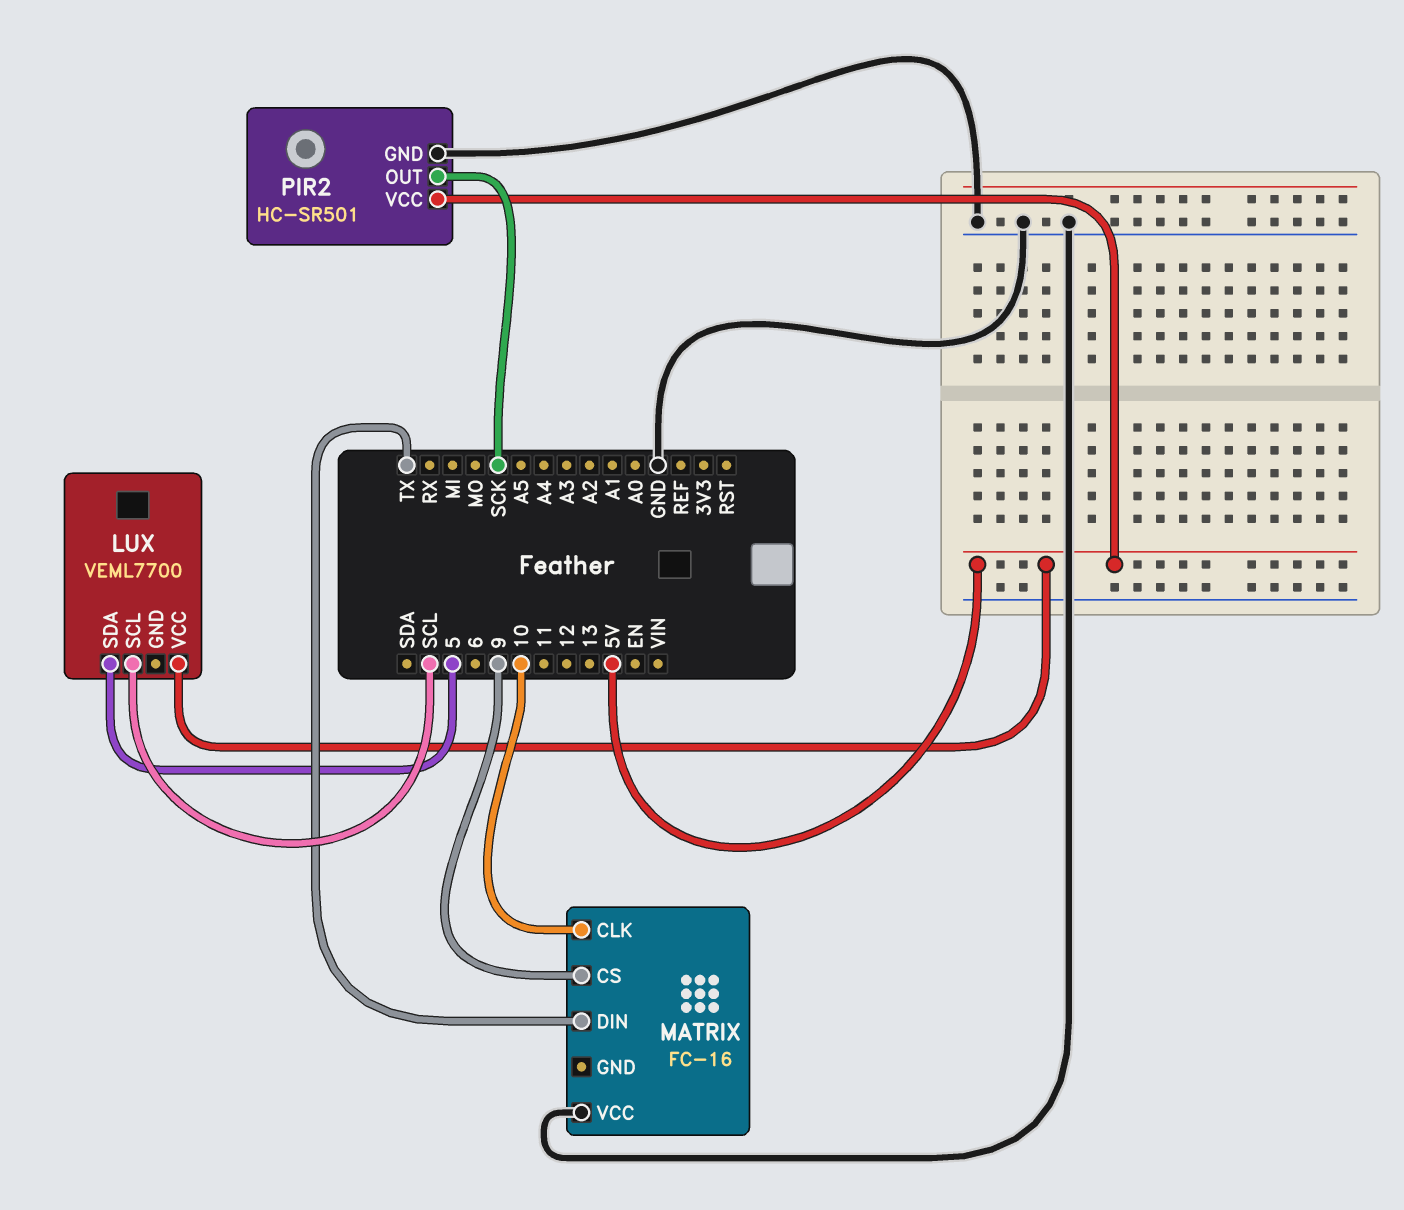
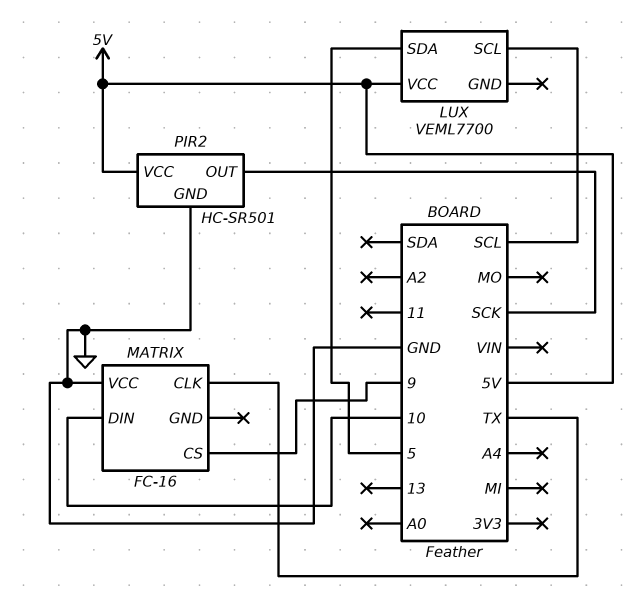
MATRIX pin CLK: 10 -> TX
MATRIX pin DIN: TX -> 10

